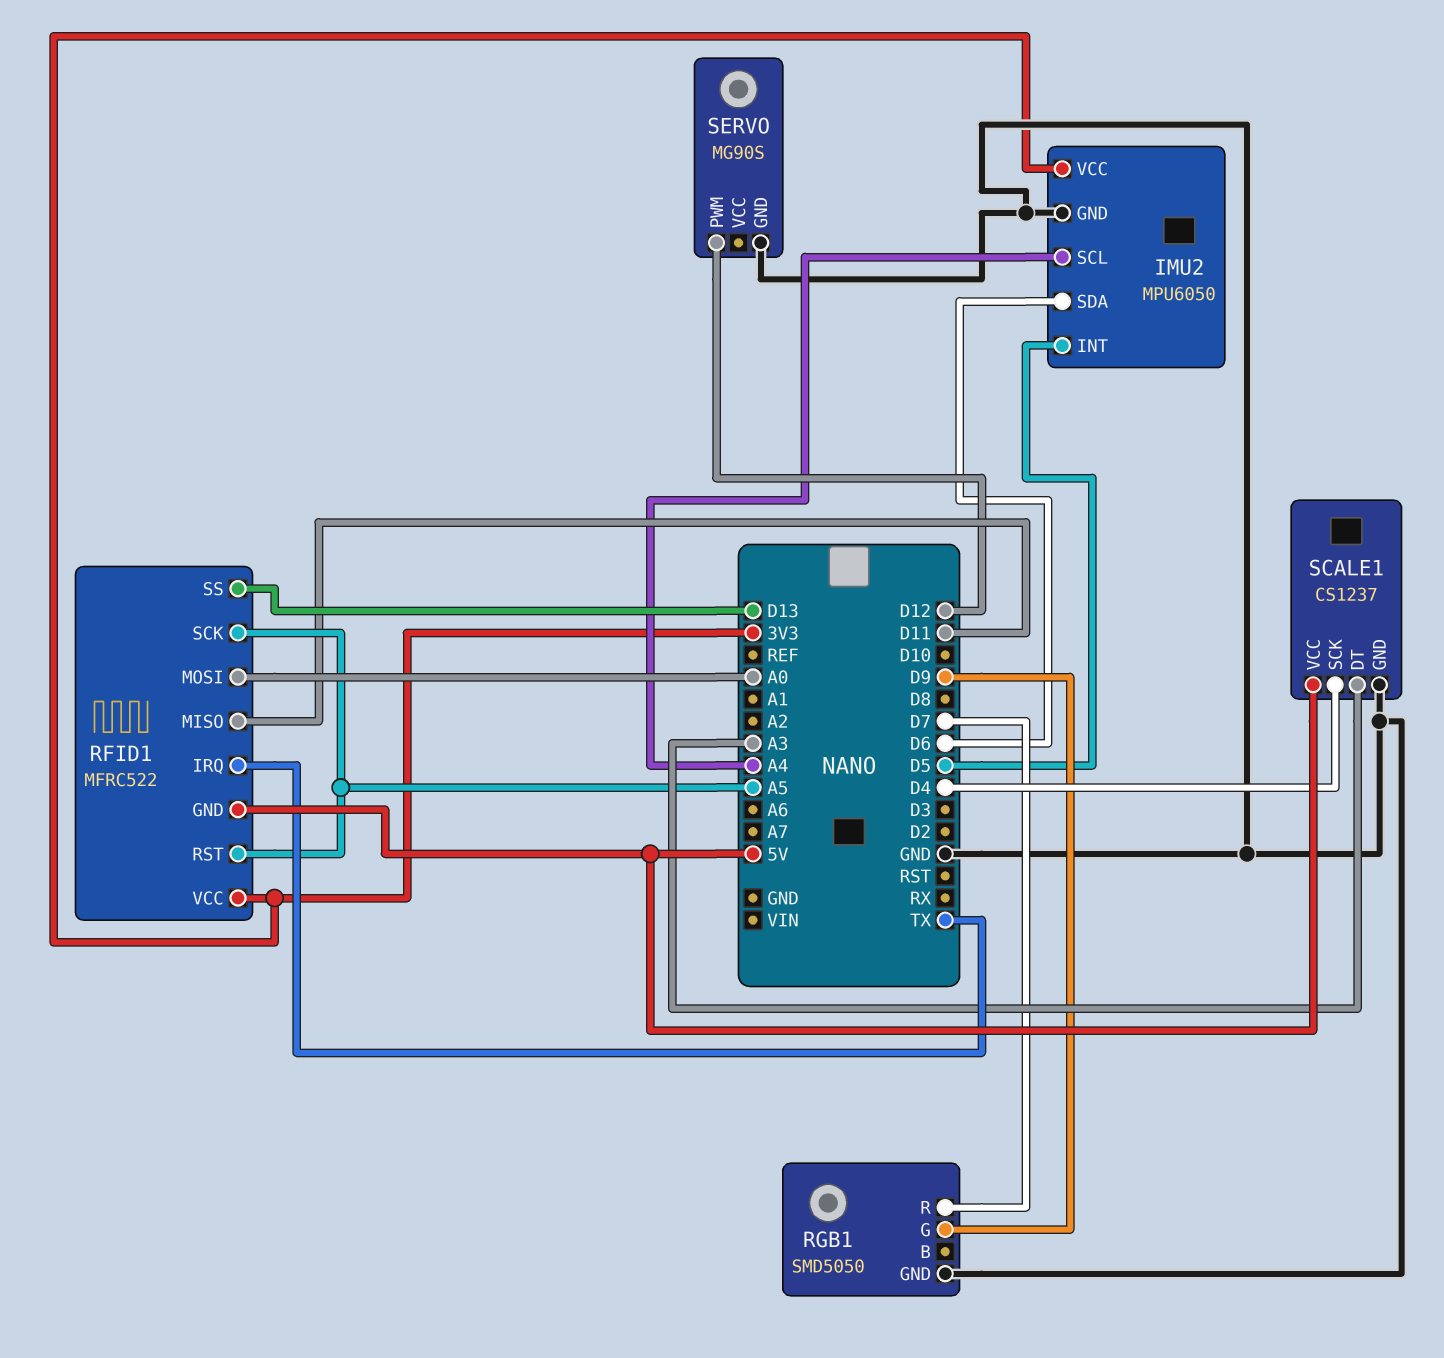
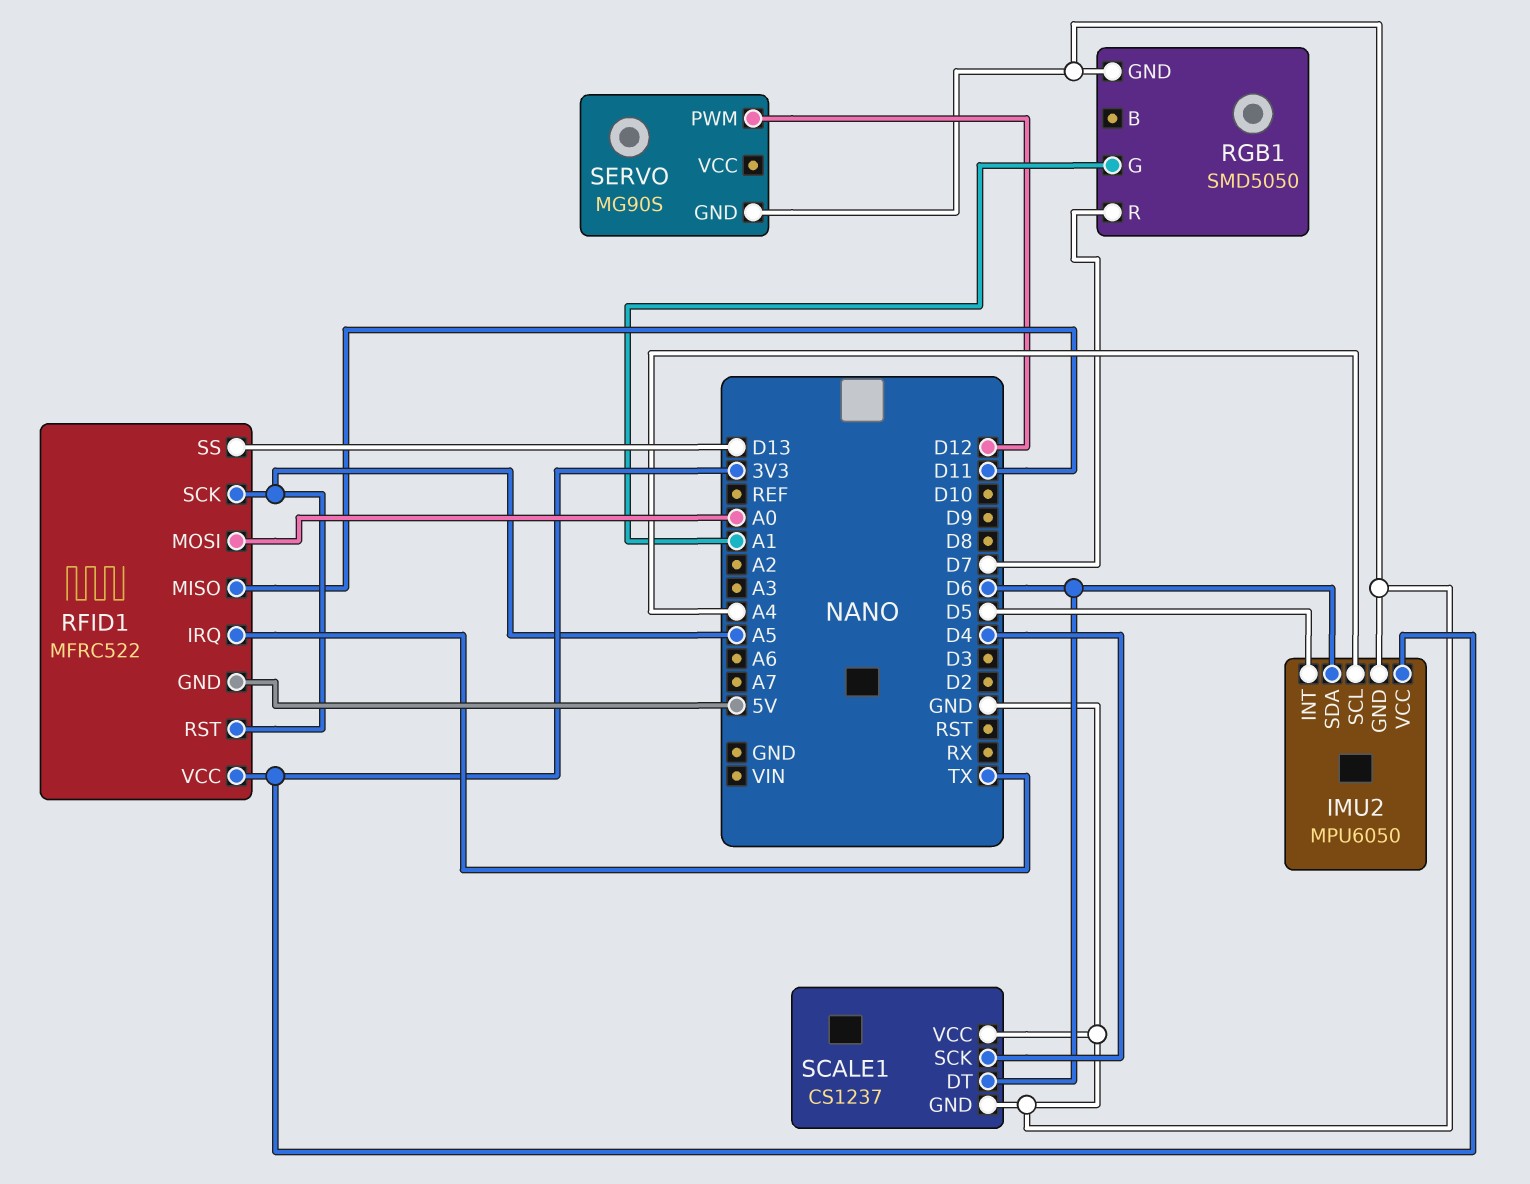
RGB1 pin G: D9 -> A1
SCALE1 pin DT: A3 -> D6
SCALE1 pin VCC: 5V -> GND

